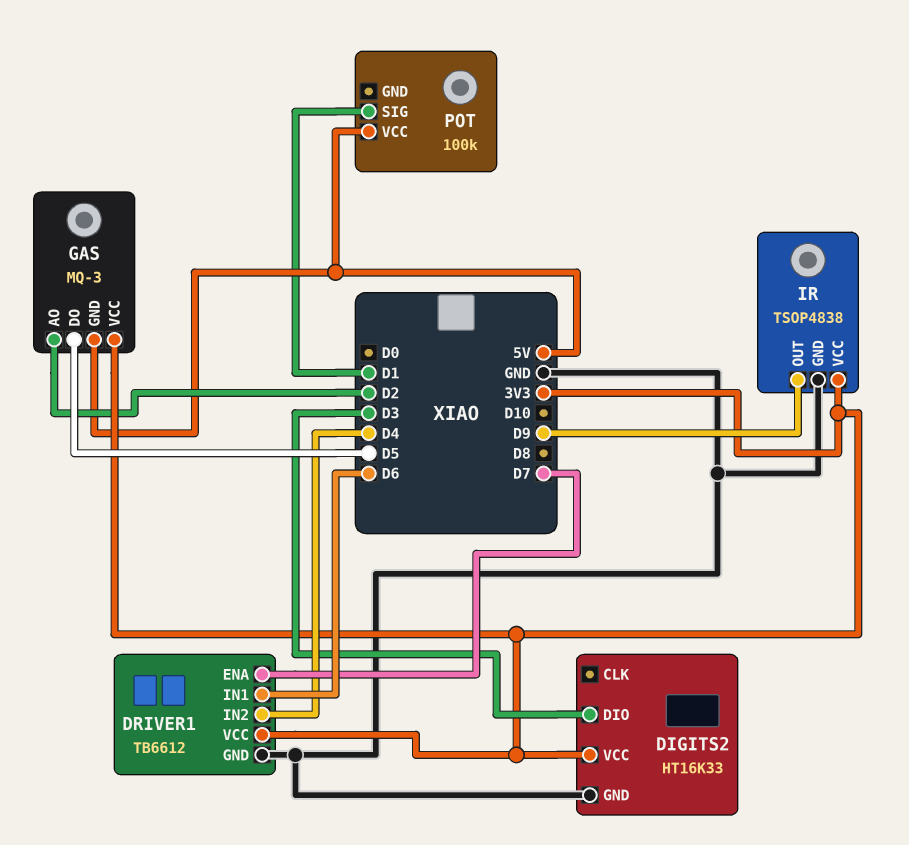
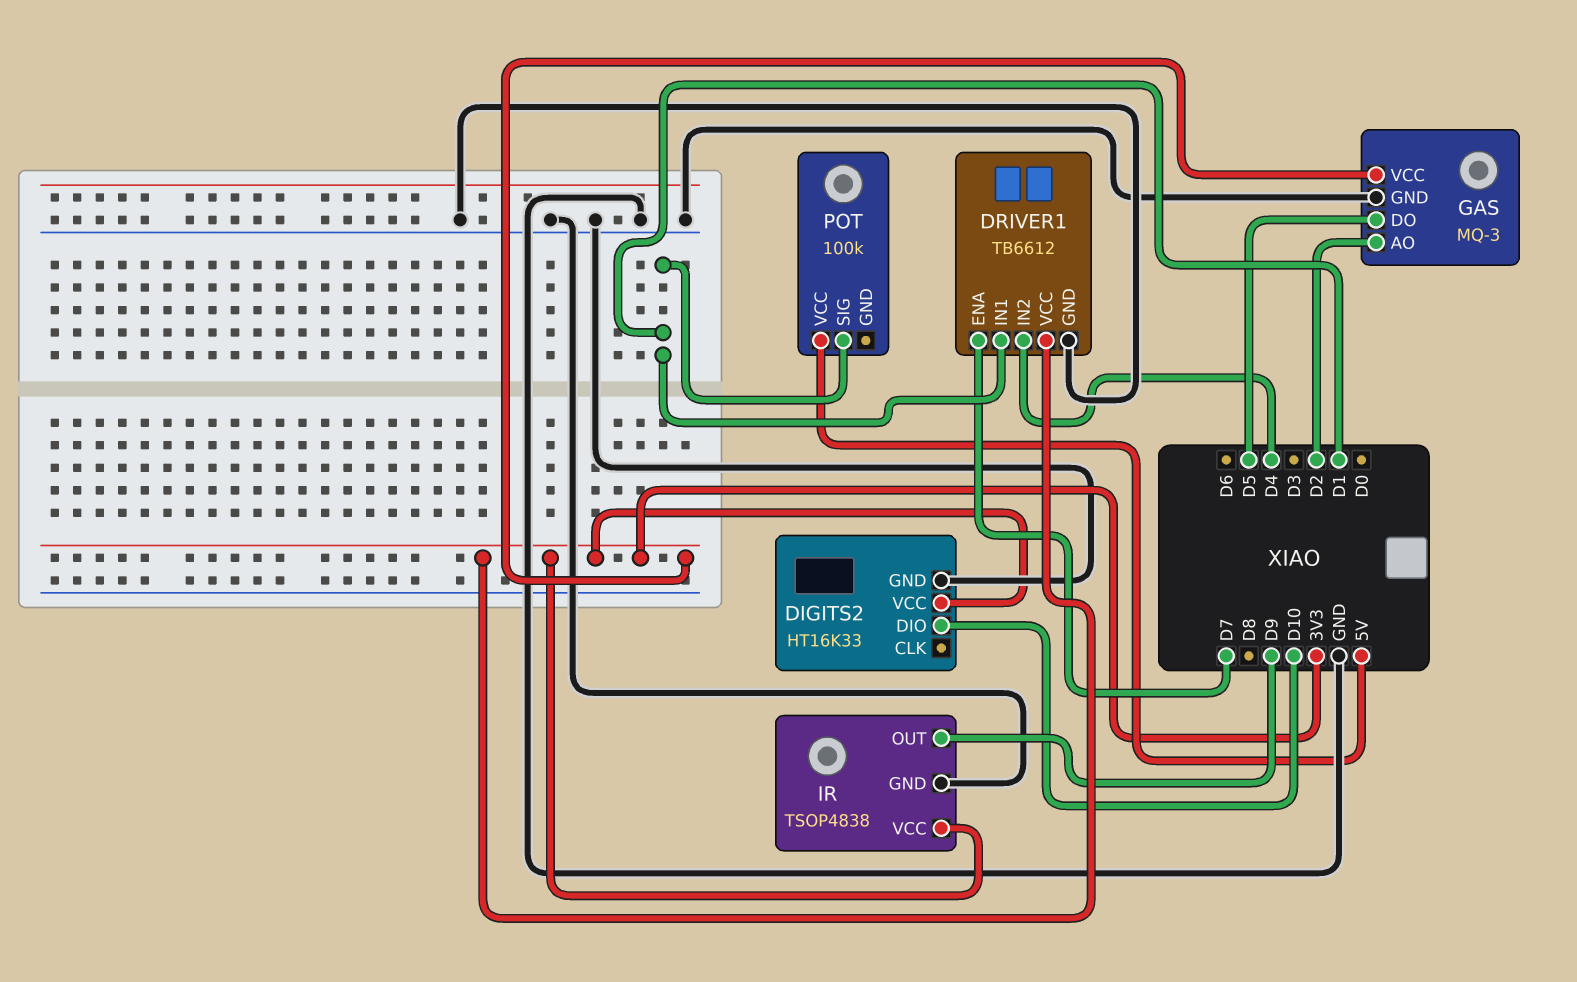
DIGITS2 pin DIO: D3 -> D10
DRIVER1 pin IN1: D6 -> D1
GAS pin GND: 5V -> GND

